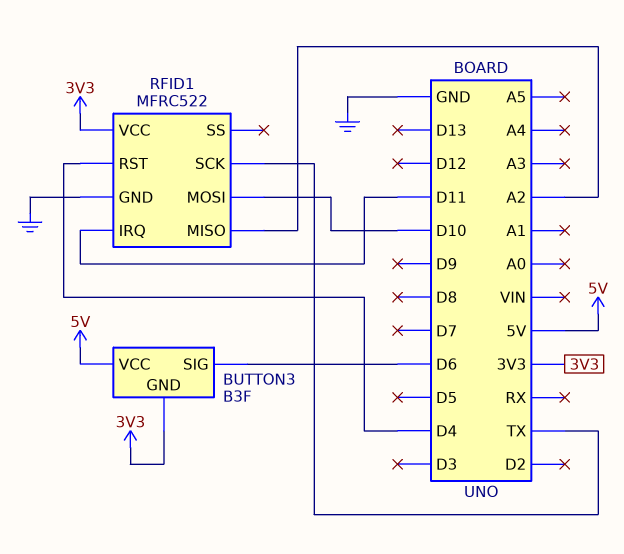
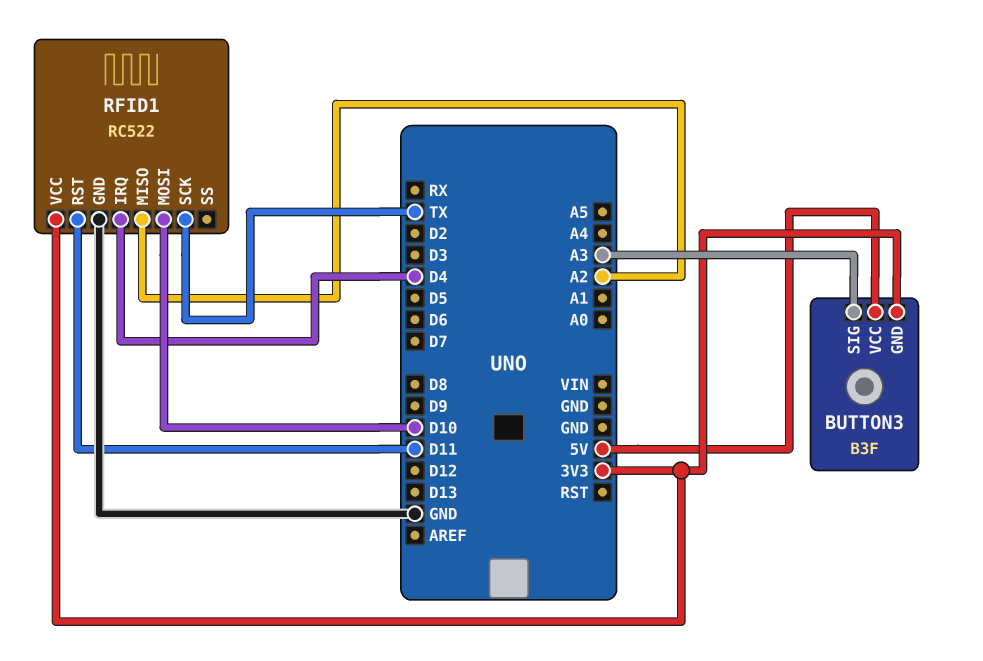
BUTTON3 pin SIG: D6 -> A3
RFID1: MFRC522 -> RC522
RFID1 pin IRQ: D11 -> D4
RFID1 pin RST: D4 -> D11

